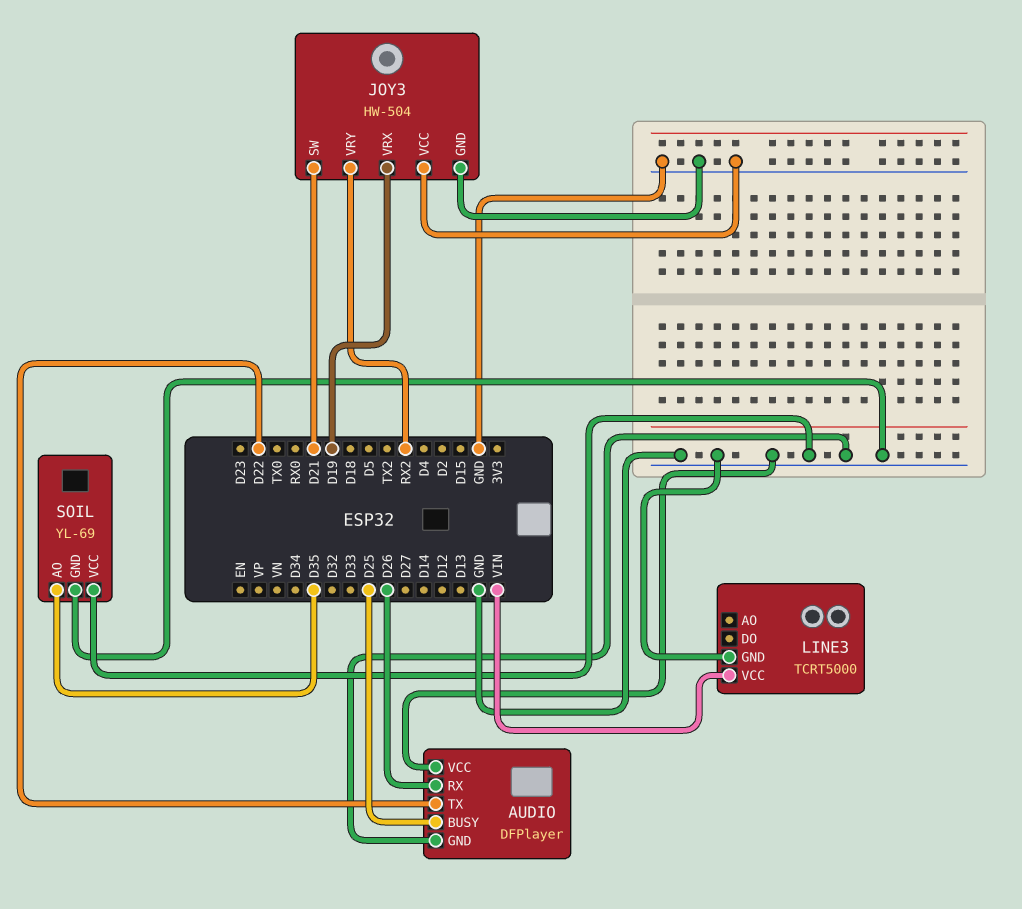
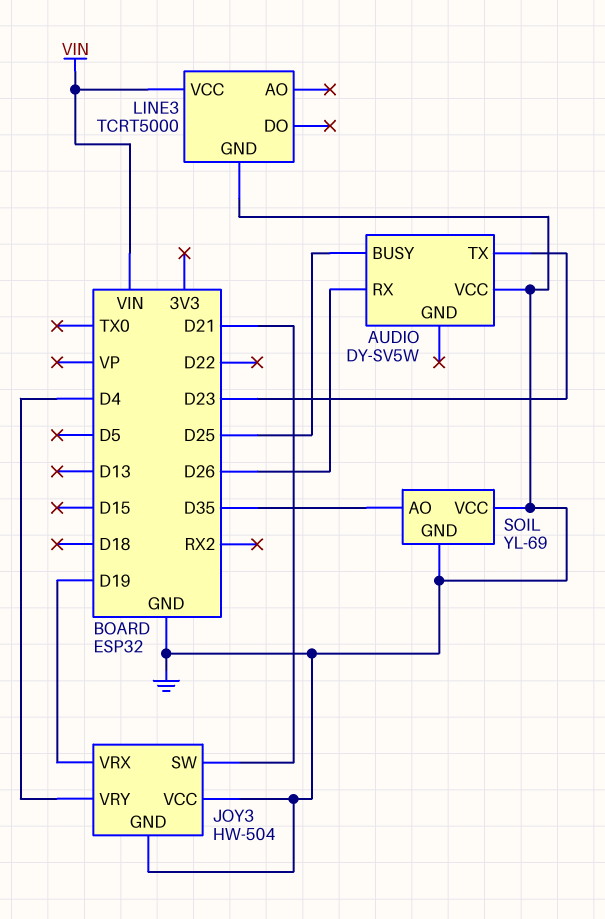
AUDIO: DFPlayer -> DY-SV5W
AUDIO pin GND: GND -> none
AUDIO pin TX: D22 -> D23
JOY3 pin VRY: RX2 -> D4

